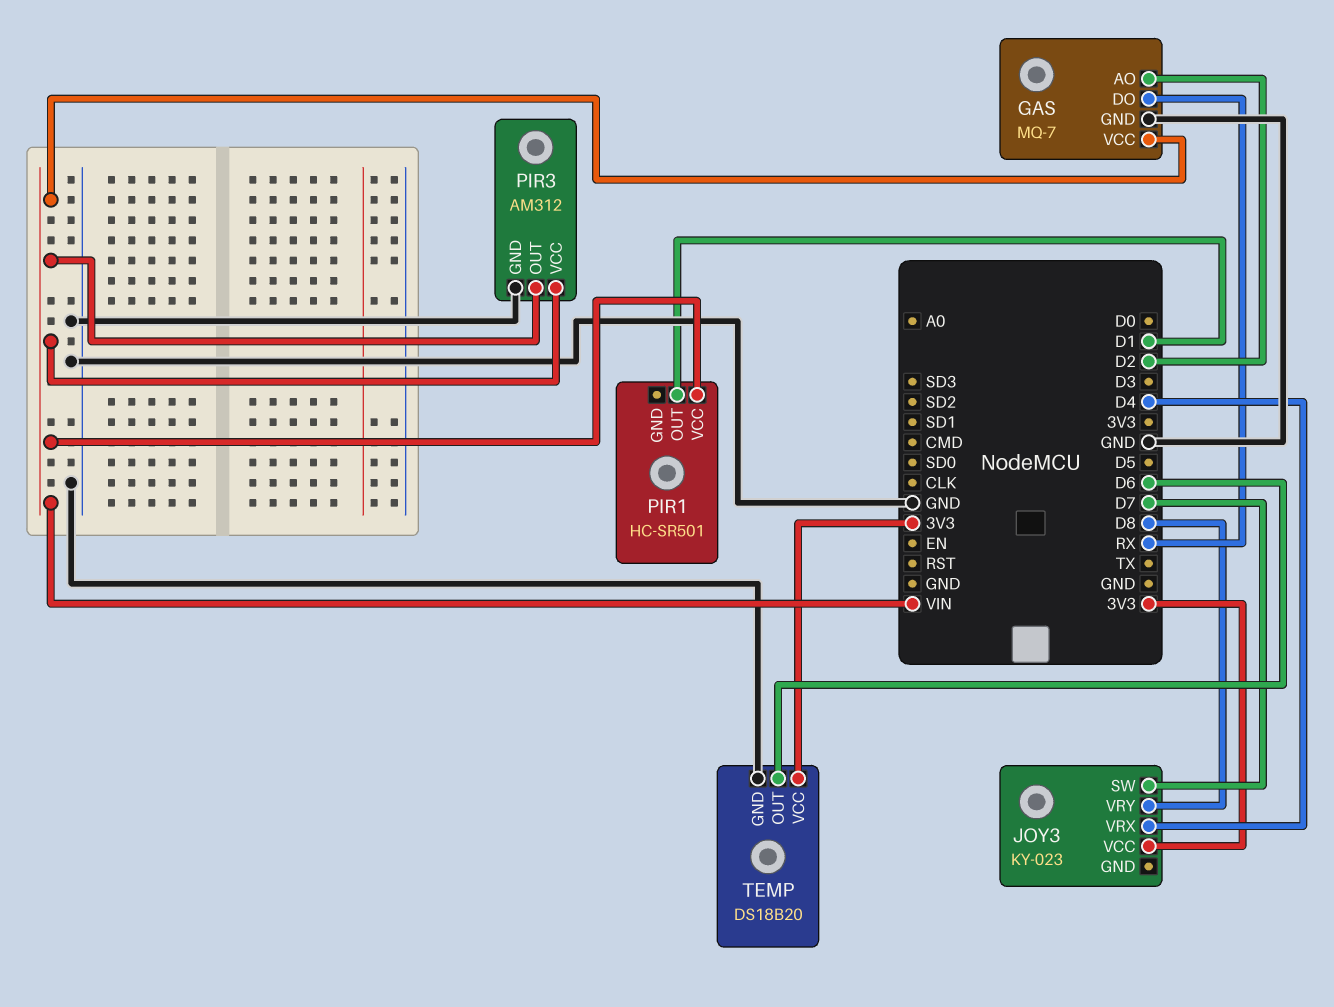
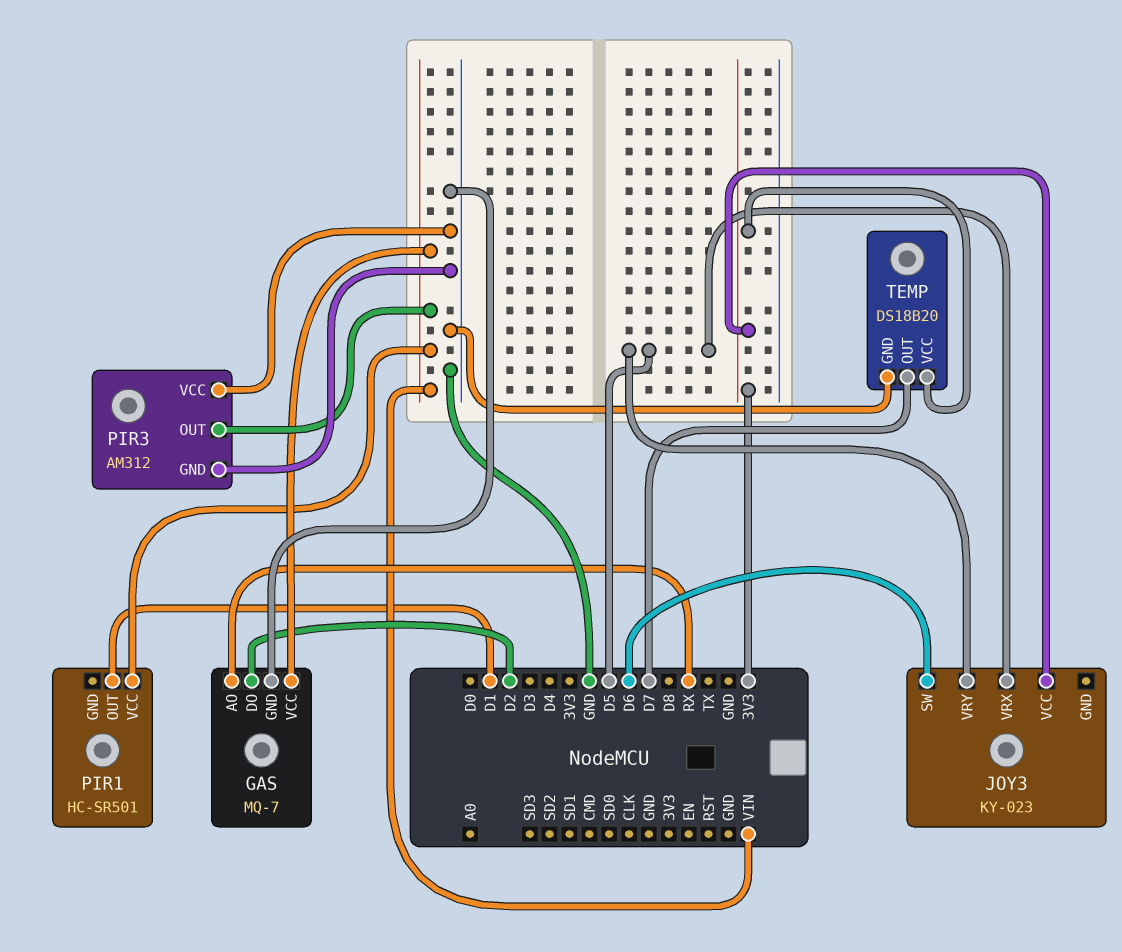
GAS pin AO: D2 -> RX
GAS pin DO: RX -> D2
JOY3 pin SW: D7 -> D6
JOY3 pin VRX: D4 -> D5
JOY3 pin VRY: D8 -> D5
PIR3 pin VCC: VIN -> GND
TEMP pin OUT: D6 -> D7

